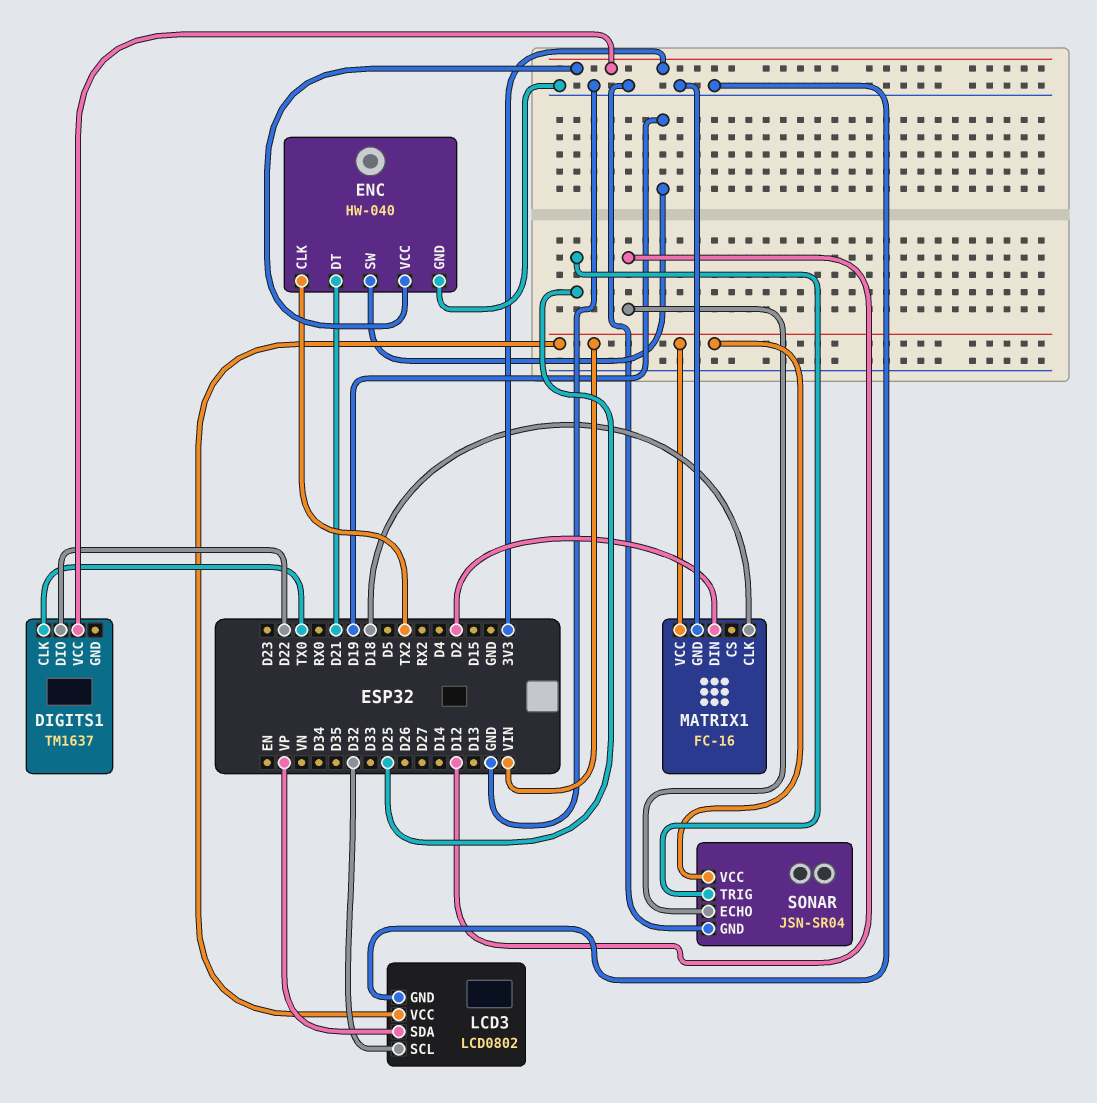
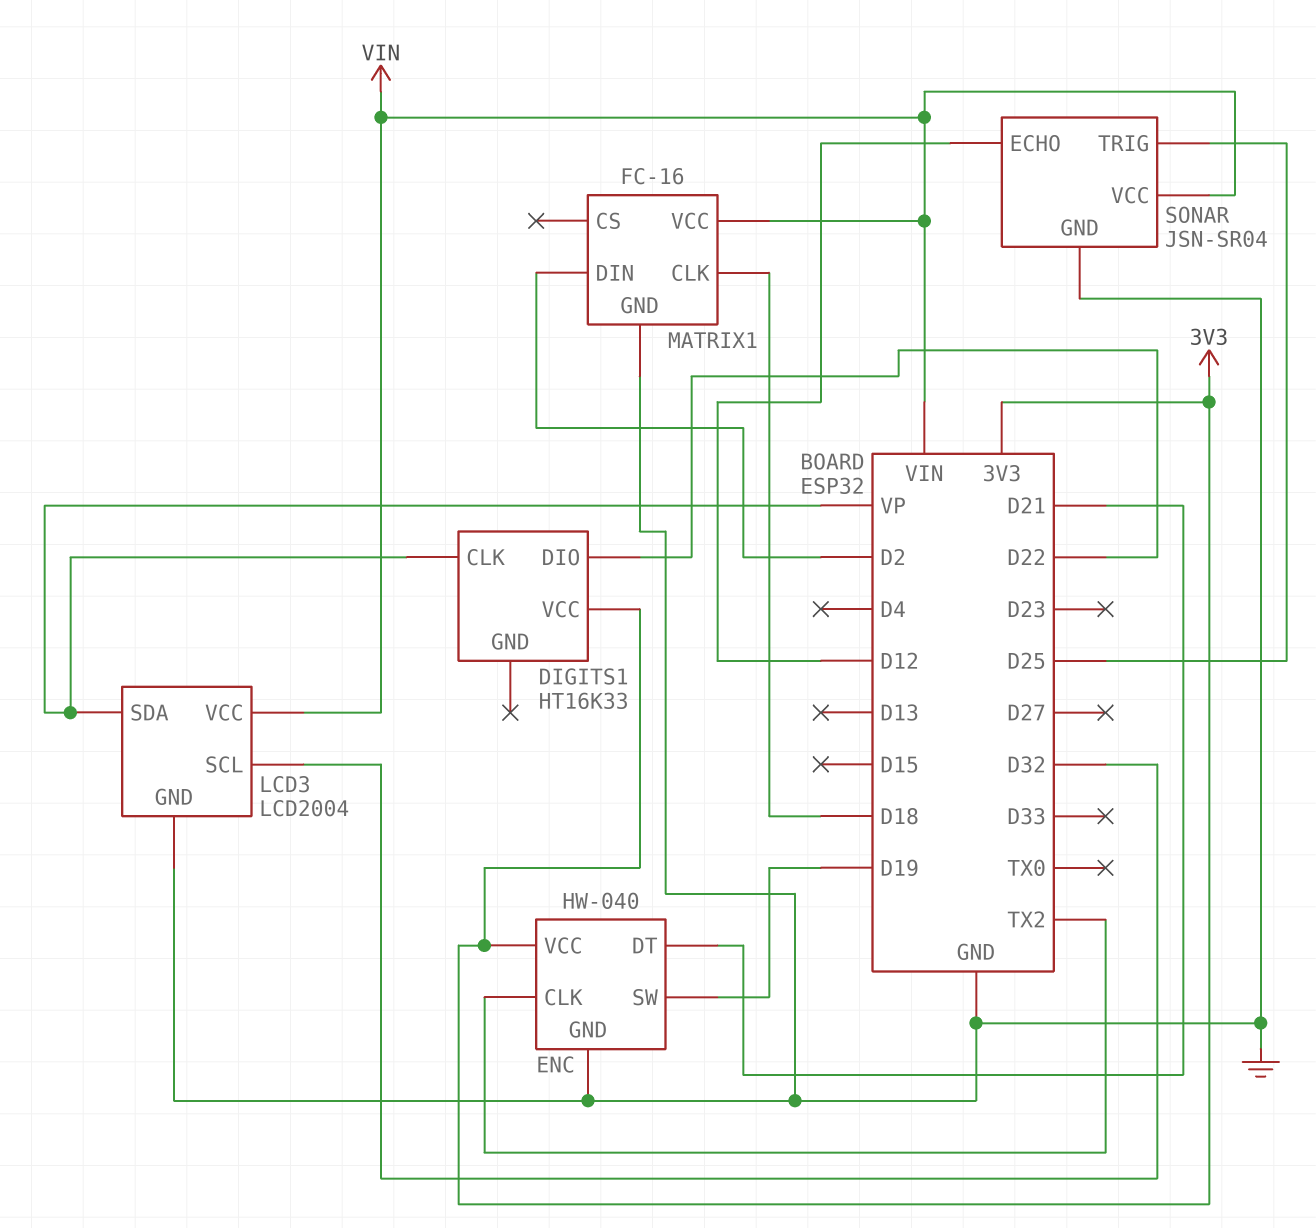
DIGITS1: TM1637 -> HT16K33
DIGITS1 pin CLK: TX0 -> VP
LCD3: LCD0802 -> LCD2004

